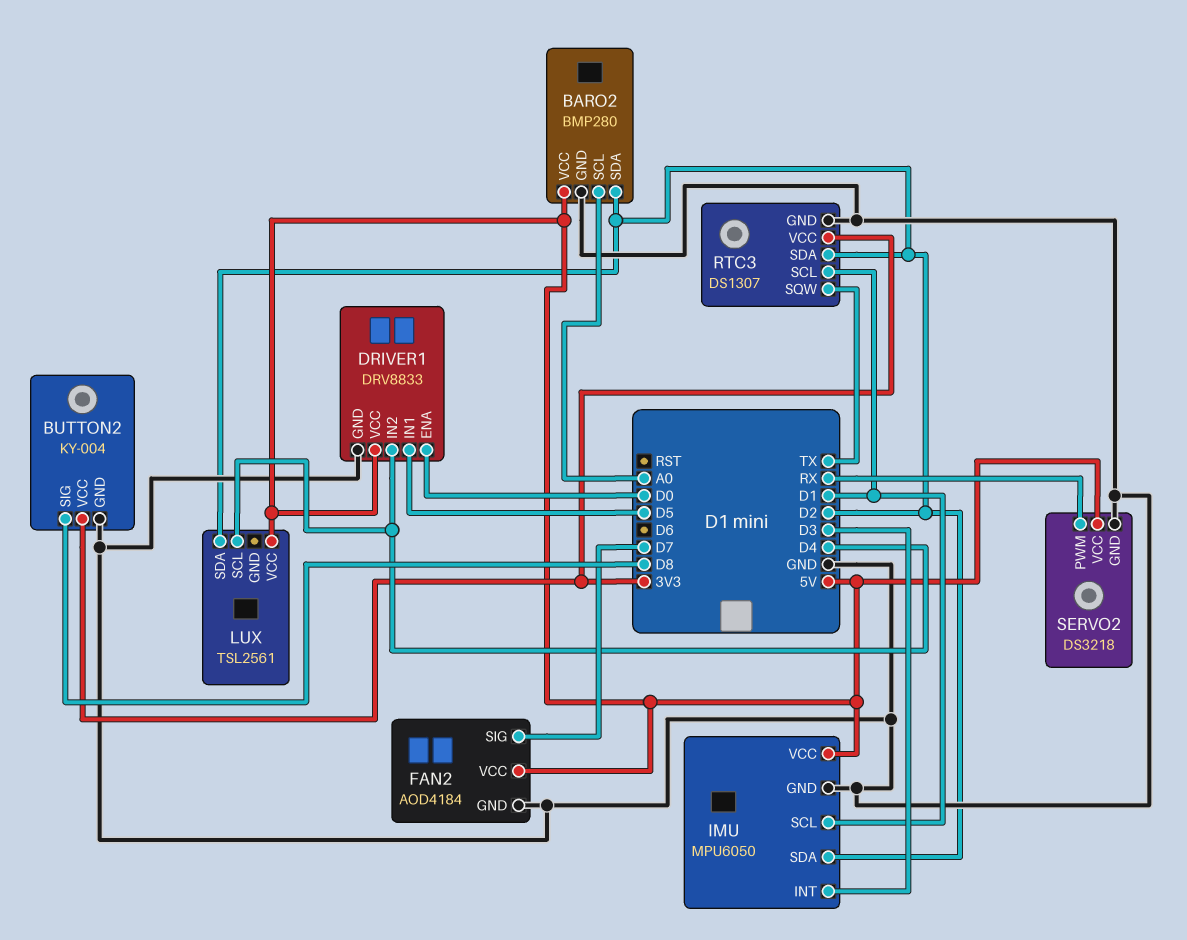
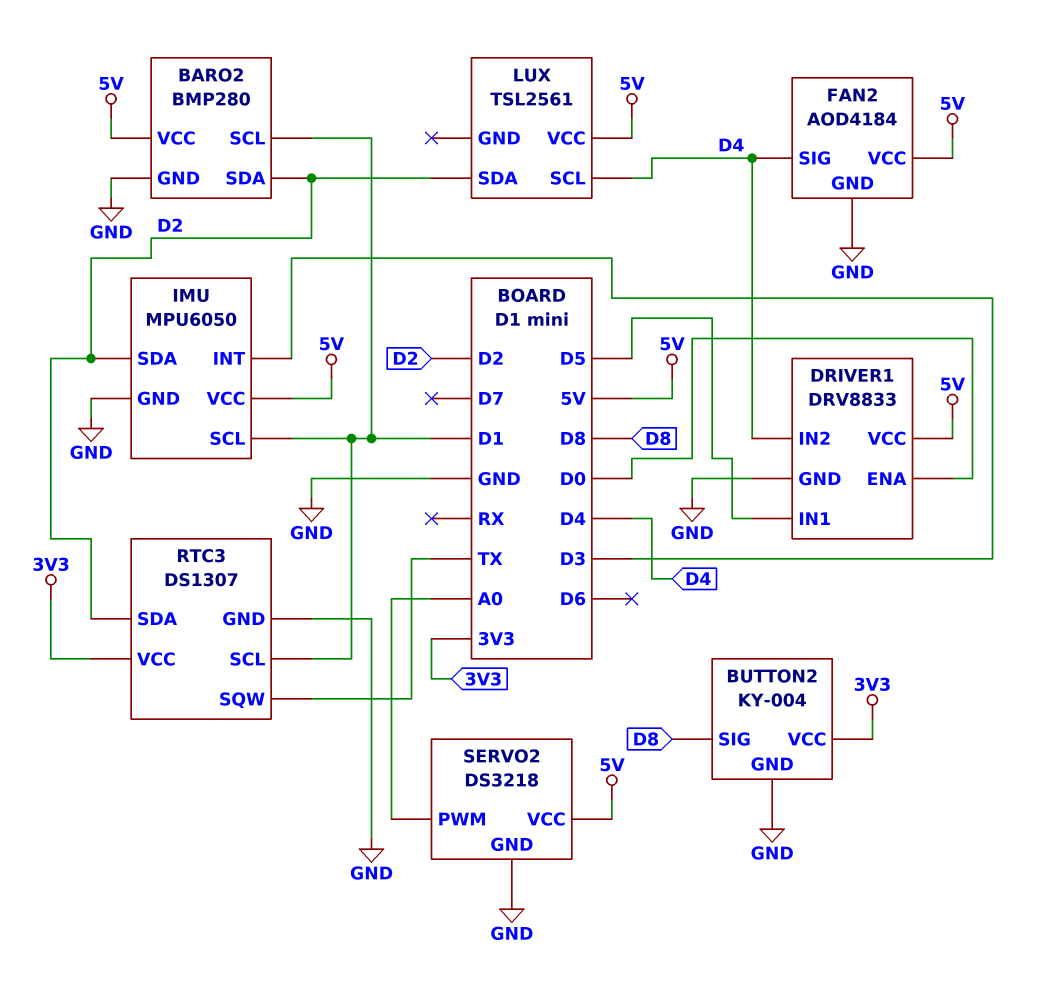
BARO2 pin SCL: A0 -> D1
FAN2 pin SIG: D7 -> D4
SERVO2 pin PWM: RX -> A0

